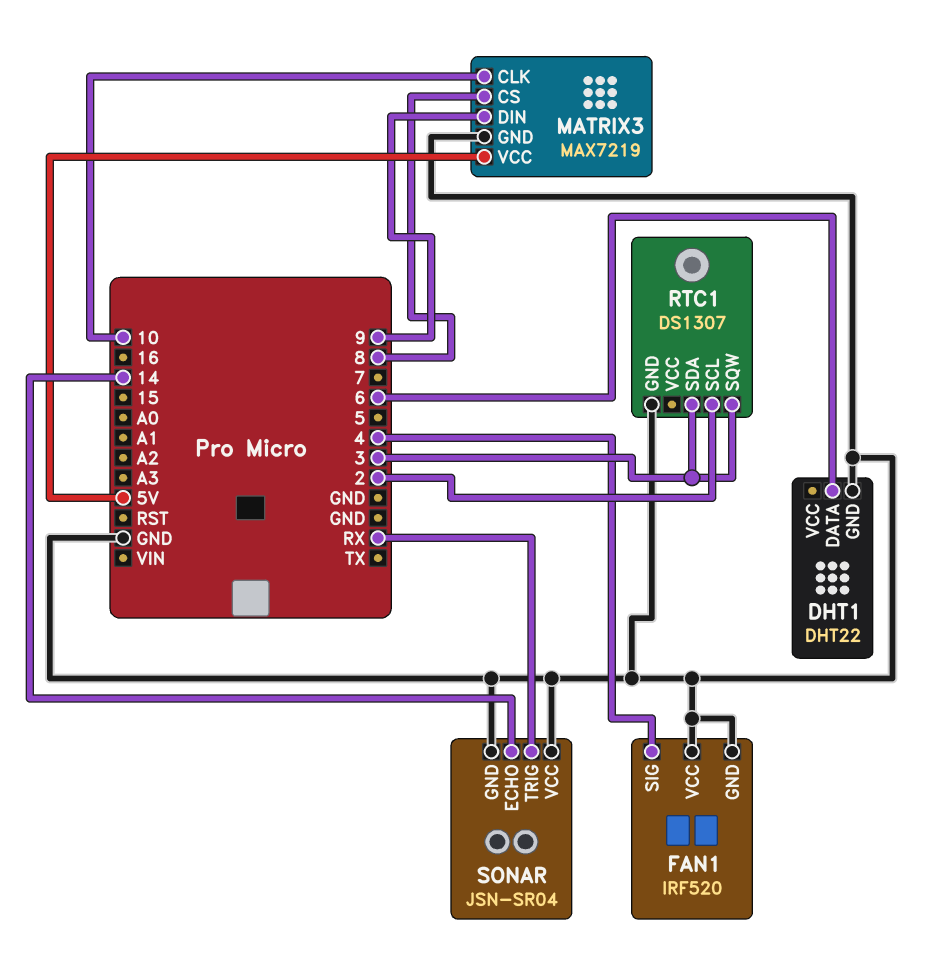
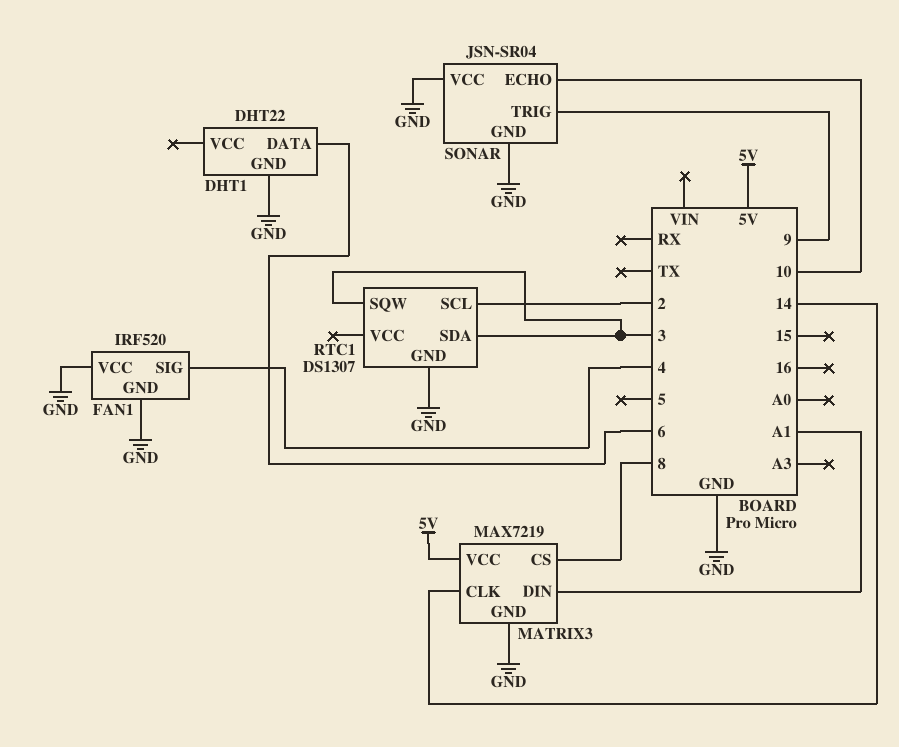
MATRIX3 pin CLK: 10 -> 14
MATRIX3 pin DIN: 9 -> A1
SONAR pin ECHO: 14 -> 10
SONAR pin TRIG: RX -> 9

